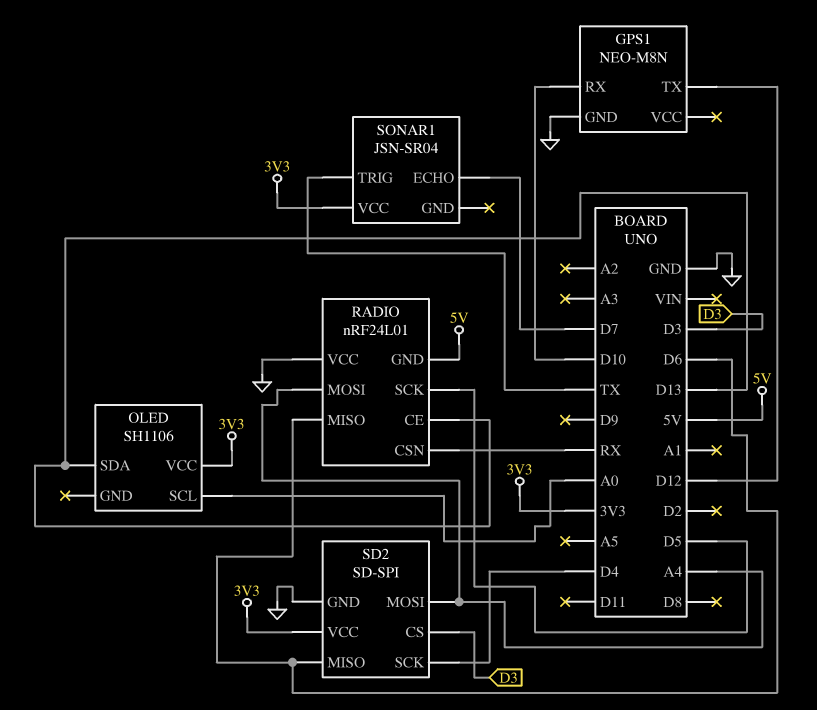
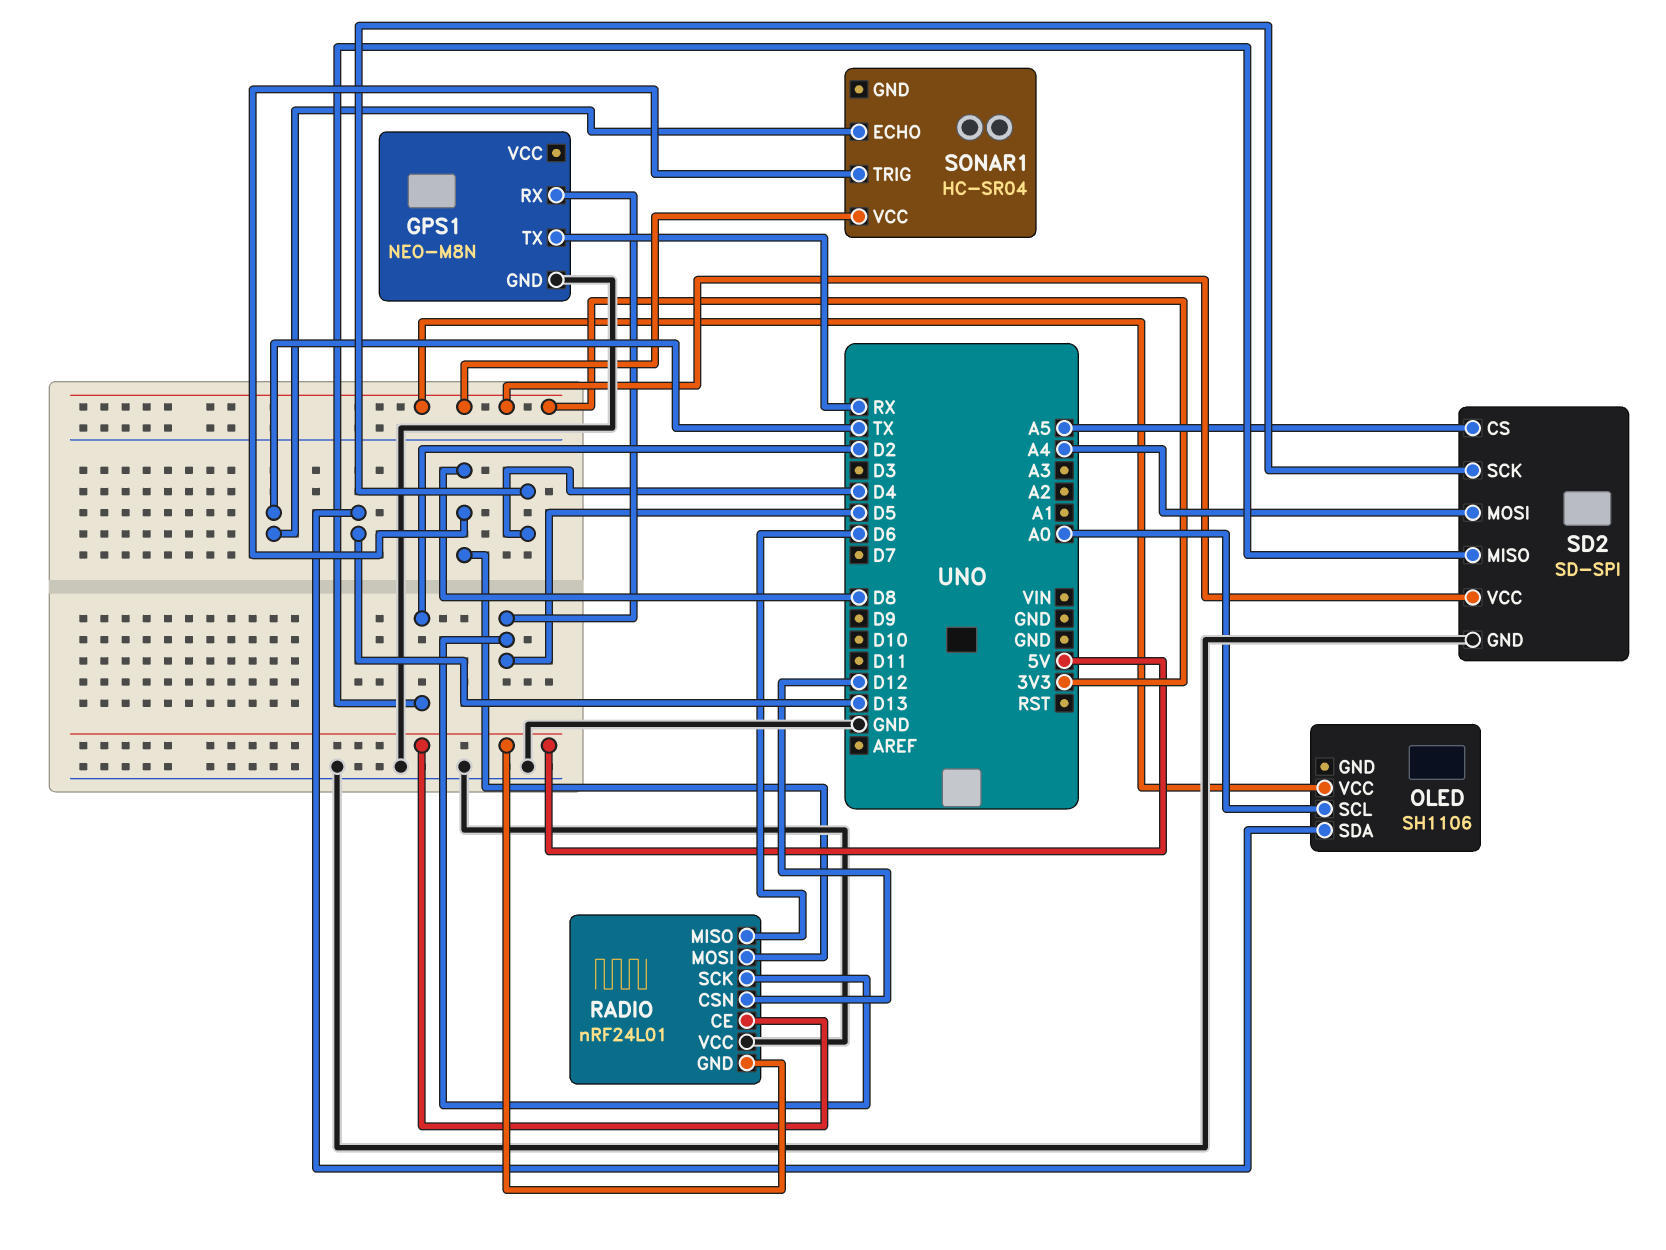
GPS1 pin RX: D10 -> D5
GPS1 pin TX: D12 -> RX
RADIO pin CE: D13 -> 5V
RADIO pin CSN: RX -> D12
RADIO pin MOSI: A4 -> D8
SD2 pin CS: D3 -> A5
SD2 pin MISO: D6 -> D2
SONAR1: JSN-SR04 -> HC-SR04
SONAR1 pin ECHO: D7 -> TX
SONAR1 pin TRIG: TX -> D8

